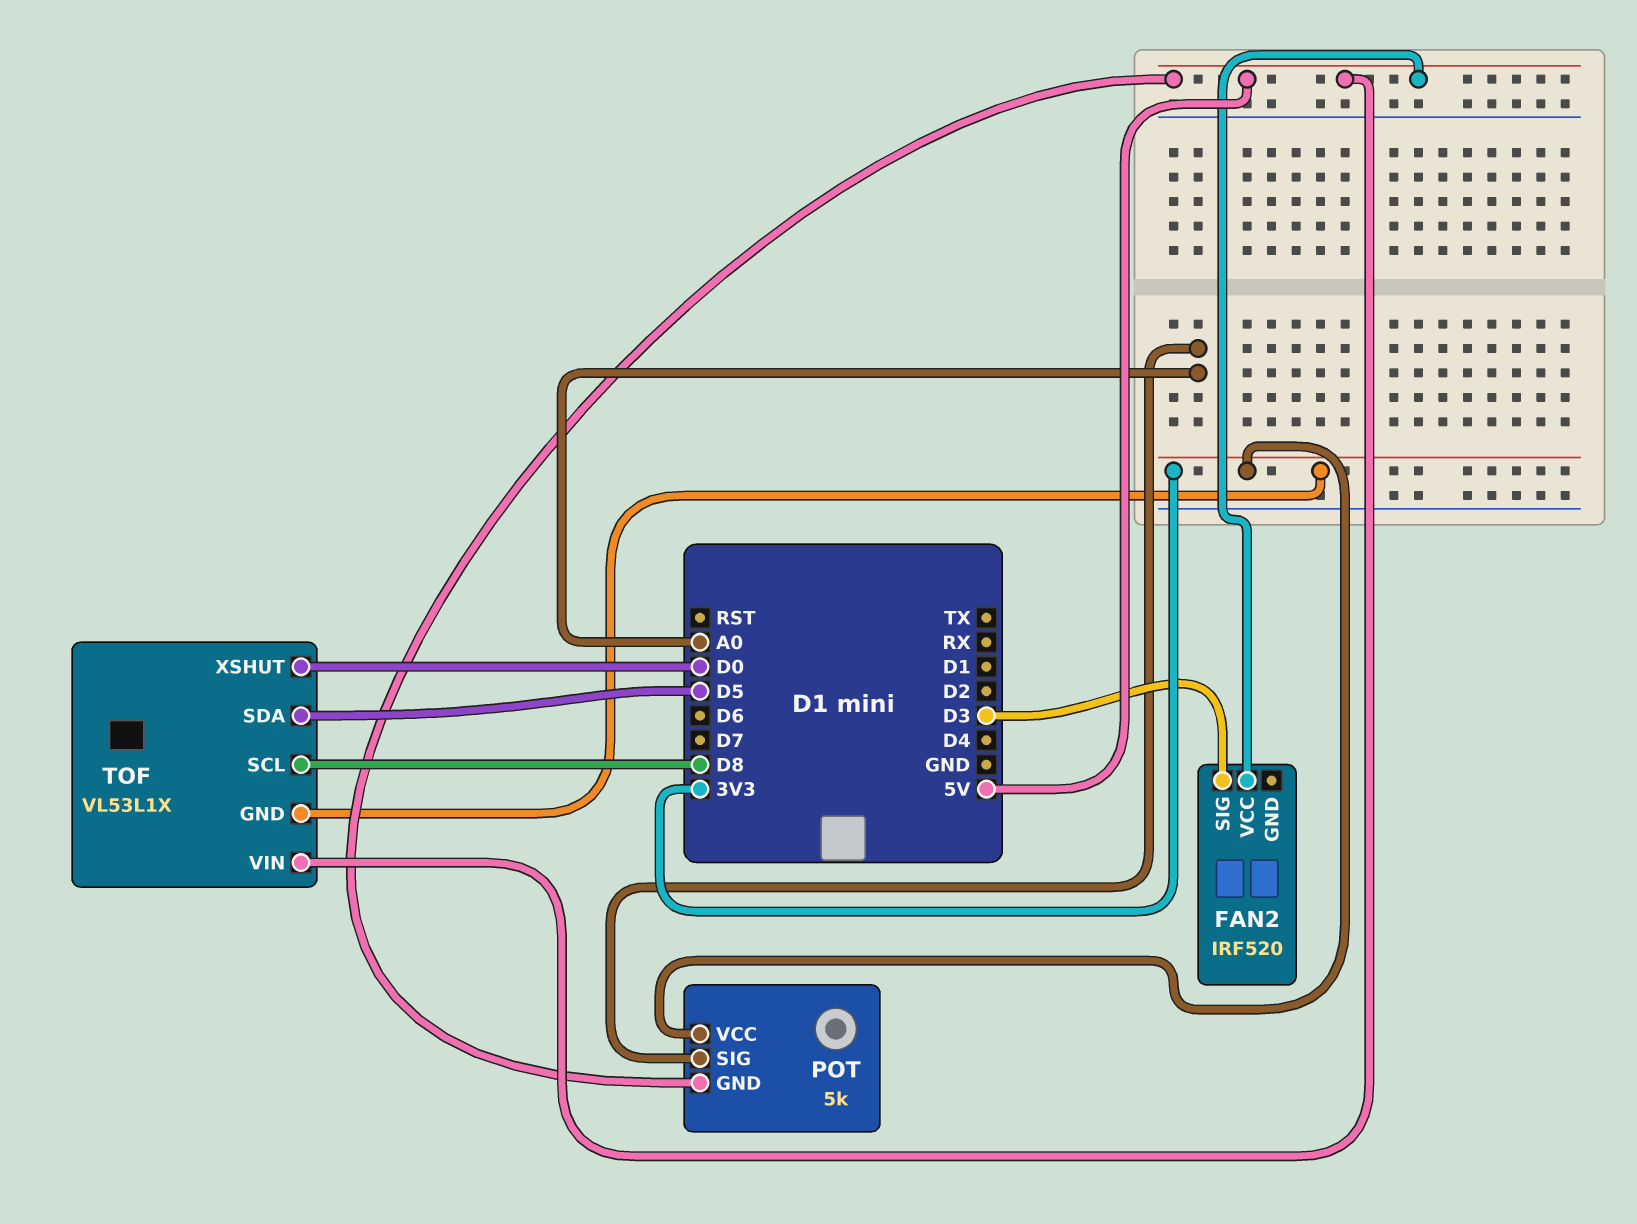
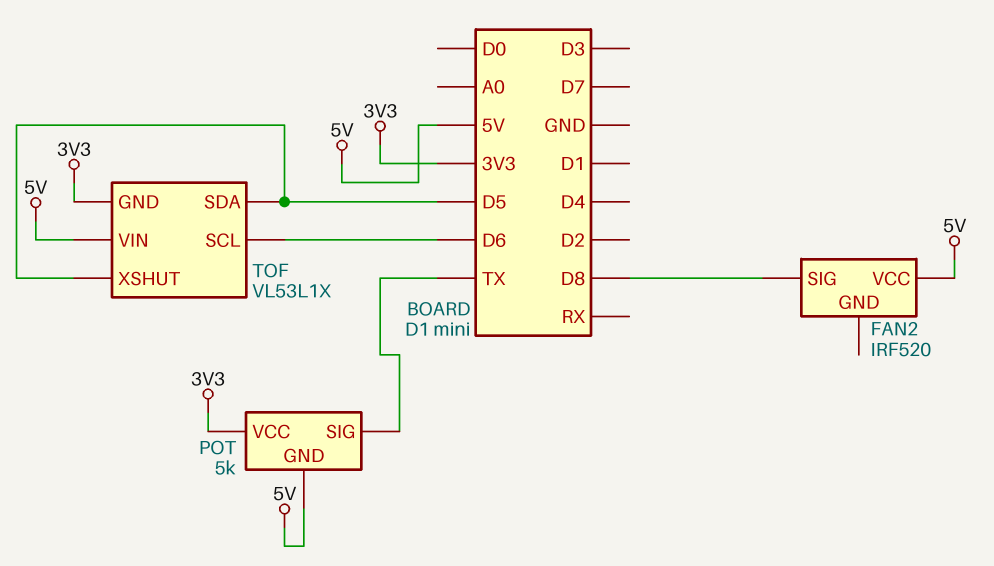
FAN2 pin SIG: D3 -> D8
POT pin SIG: A0 -> TX
TOF pin SCL: D8 -> D6
TOF pin XSHUT: D0 -> D5

